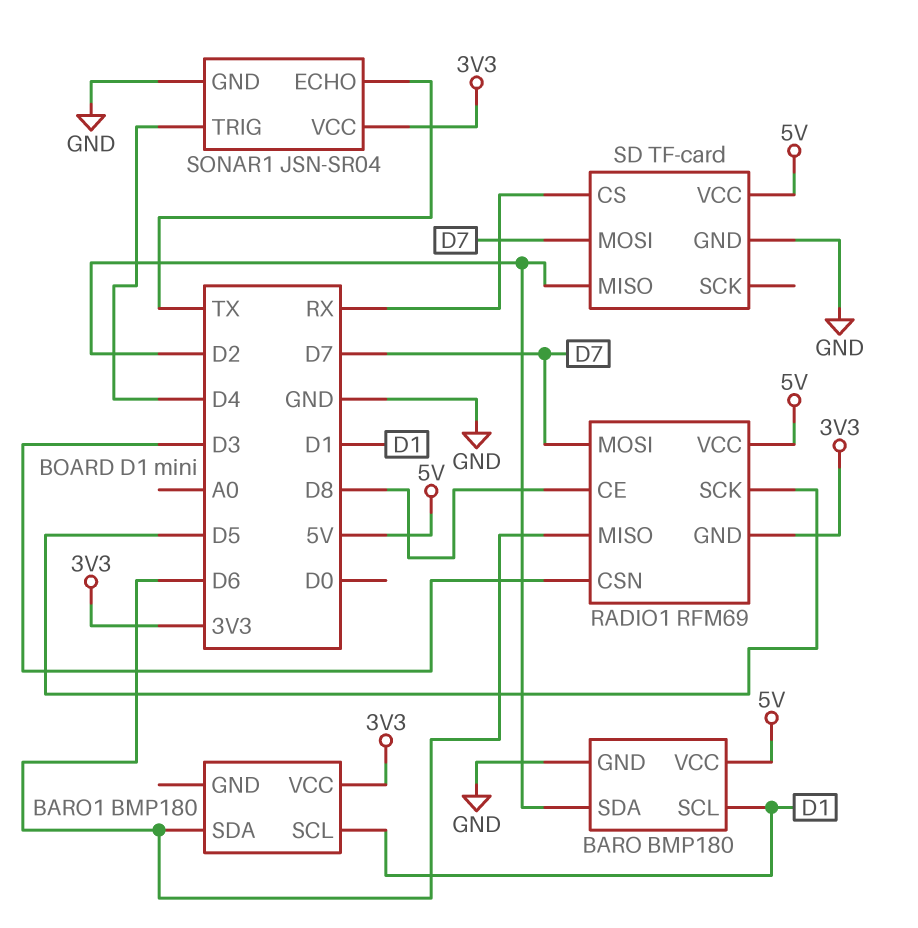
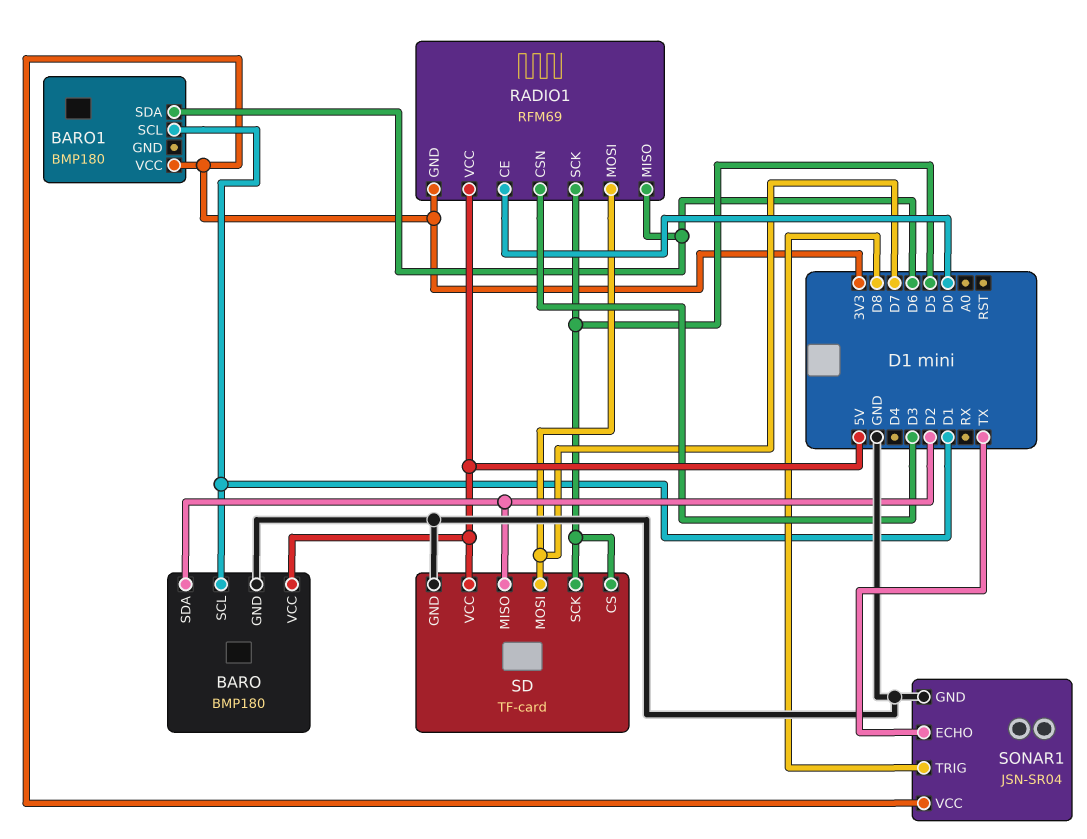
RADIO1 pin CE: D8 -> D0
SD pin CS: RX -> D5
SD pin SCK: none -> D5
SONAR1 pin TRIG: D4 -> D8

